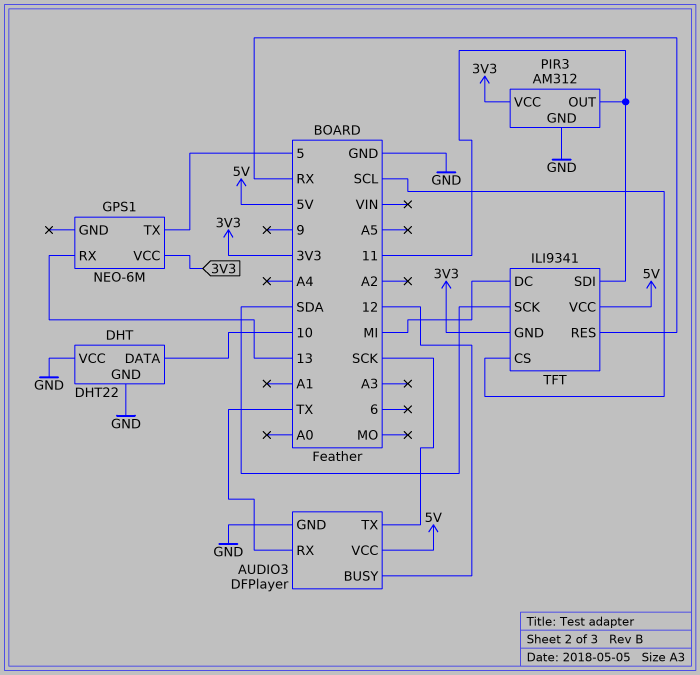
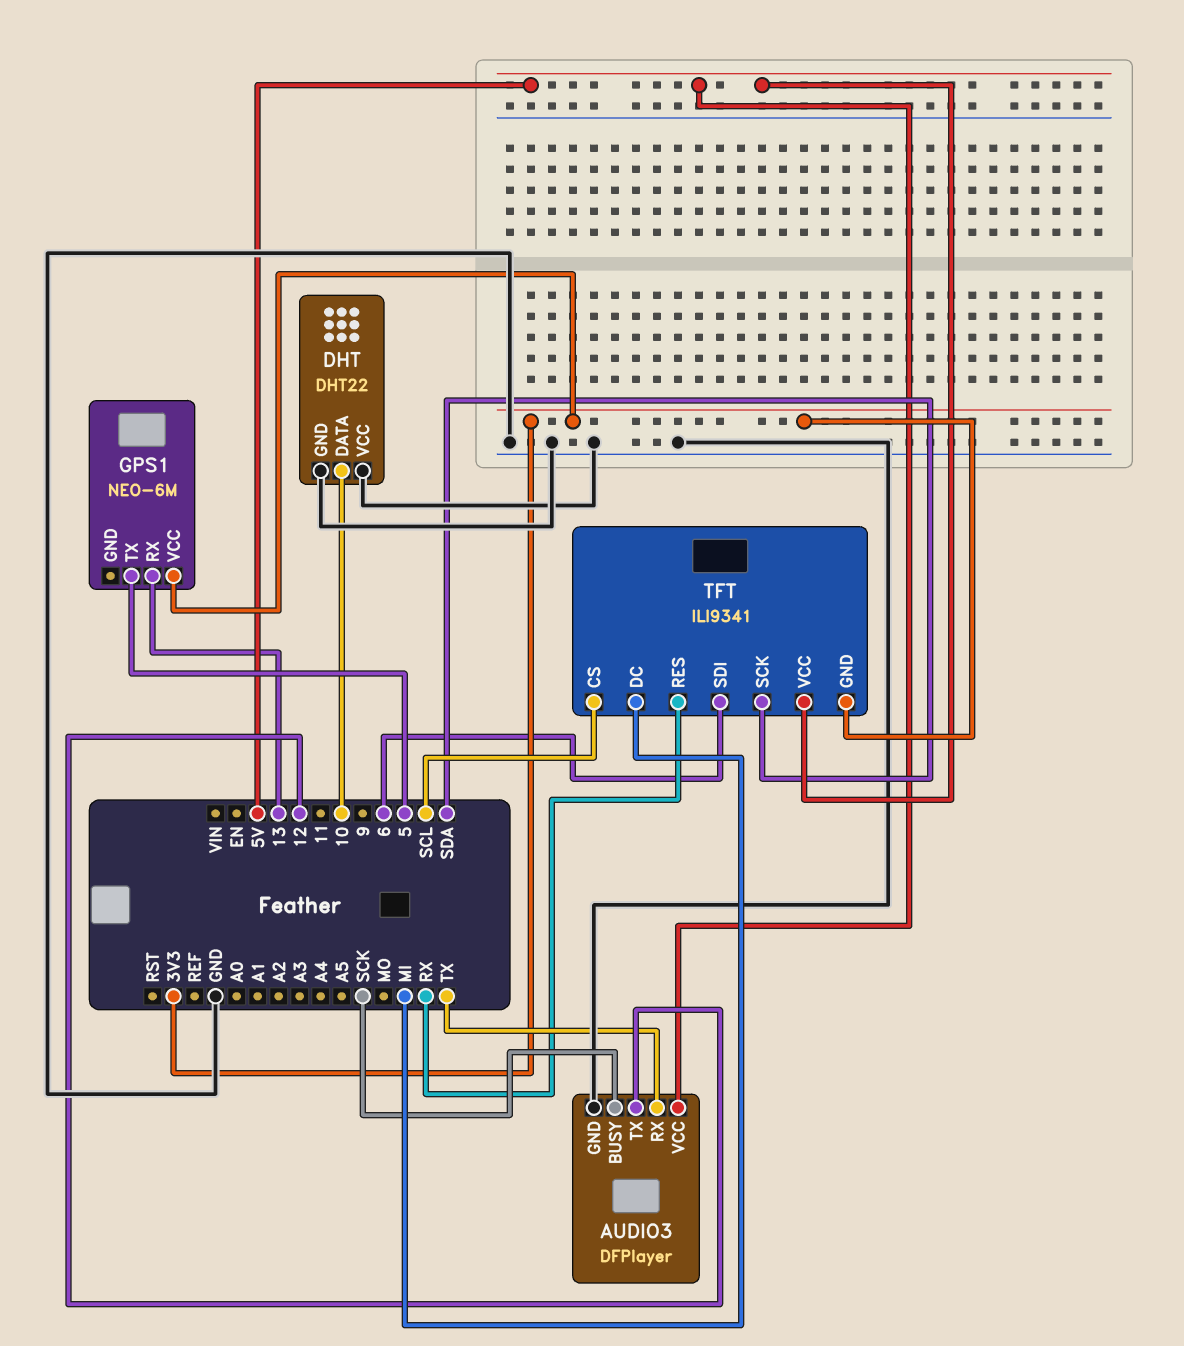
AUDIO3 pin BUSY: 12 -> SCK
AUDIO3 pin TX: SCK -> 12
PIR3: AM312 -> none
PIR3 pin GND: GND -> none
PIR3 pin OUT: 11 -> none
PIR3 pin VCC: 3V3 -> none
TFT pin SDI: 11 -> 6

